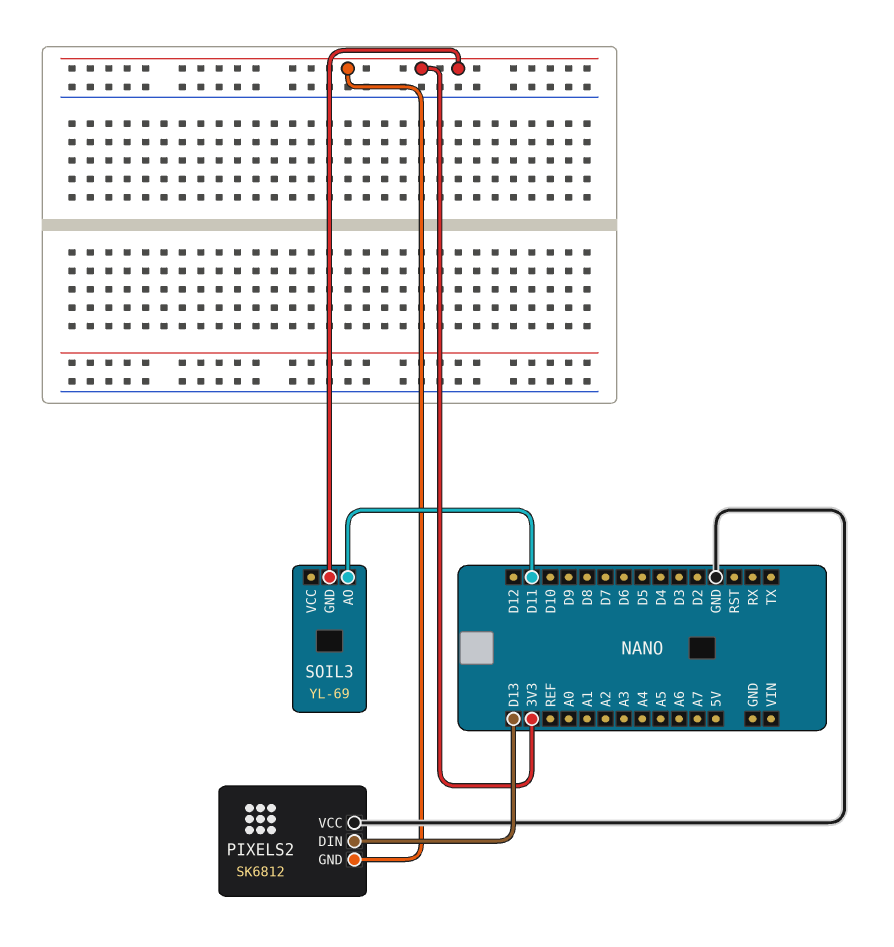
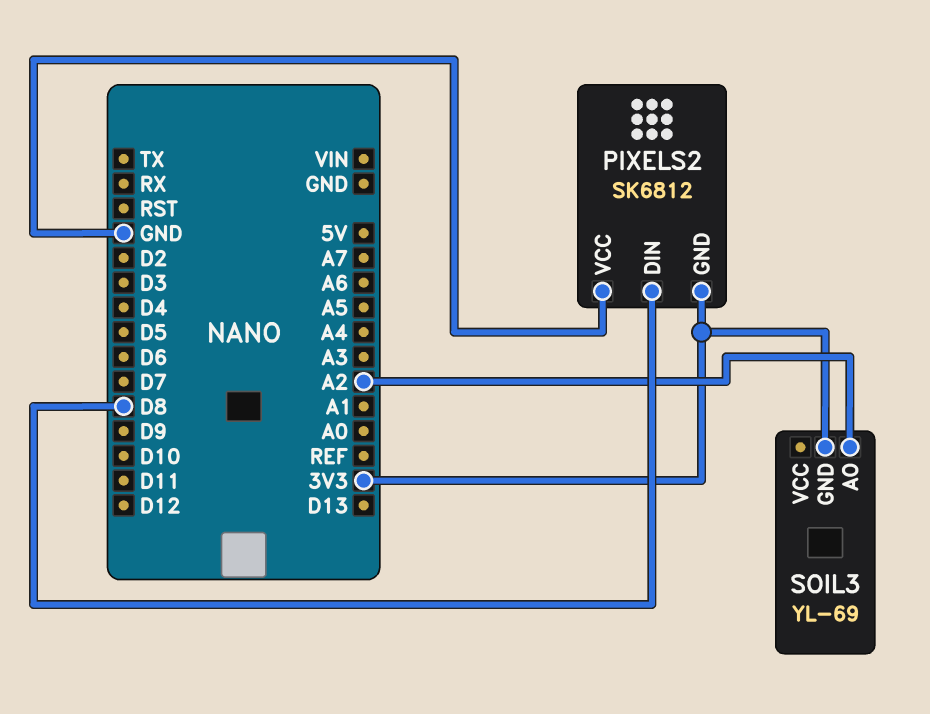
PIXELS2 pin DIN: D13 -> D8
SOIL3 pin AO: D11 -> A2

